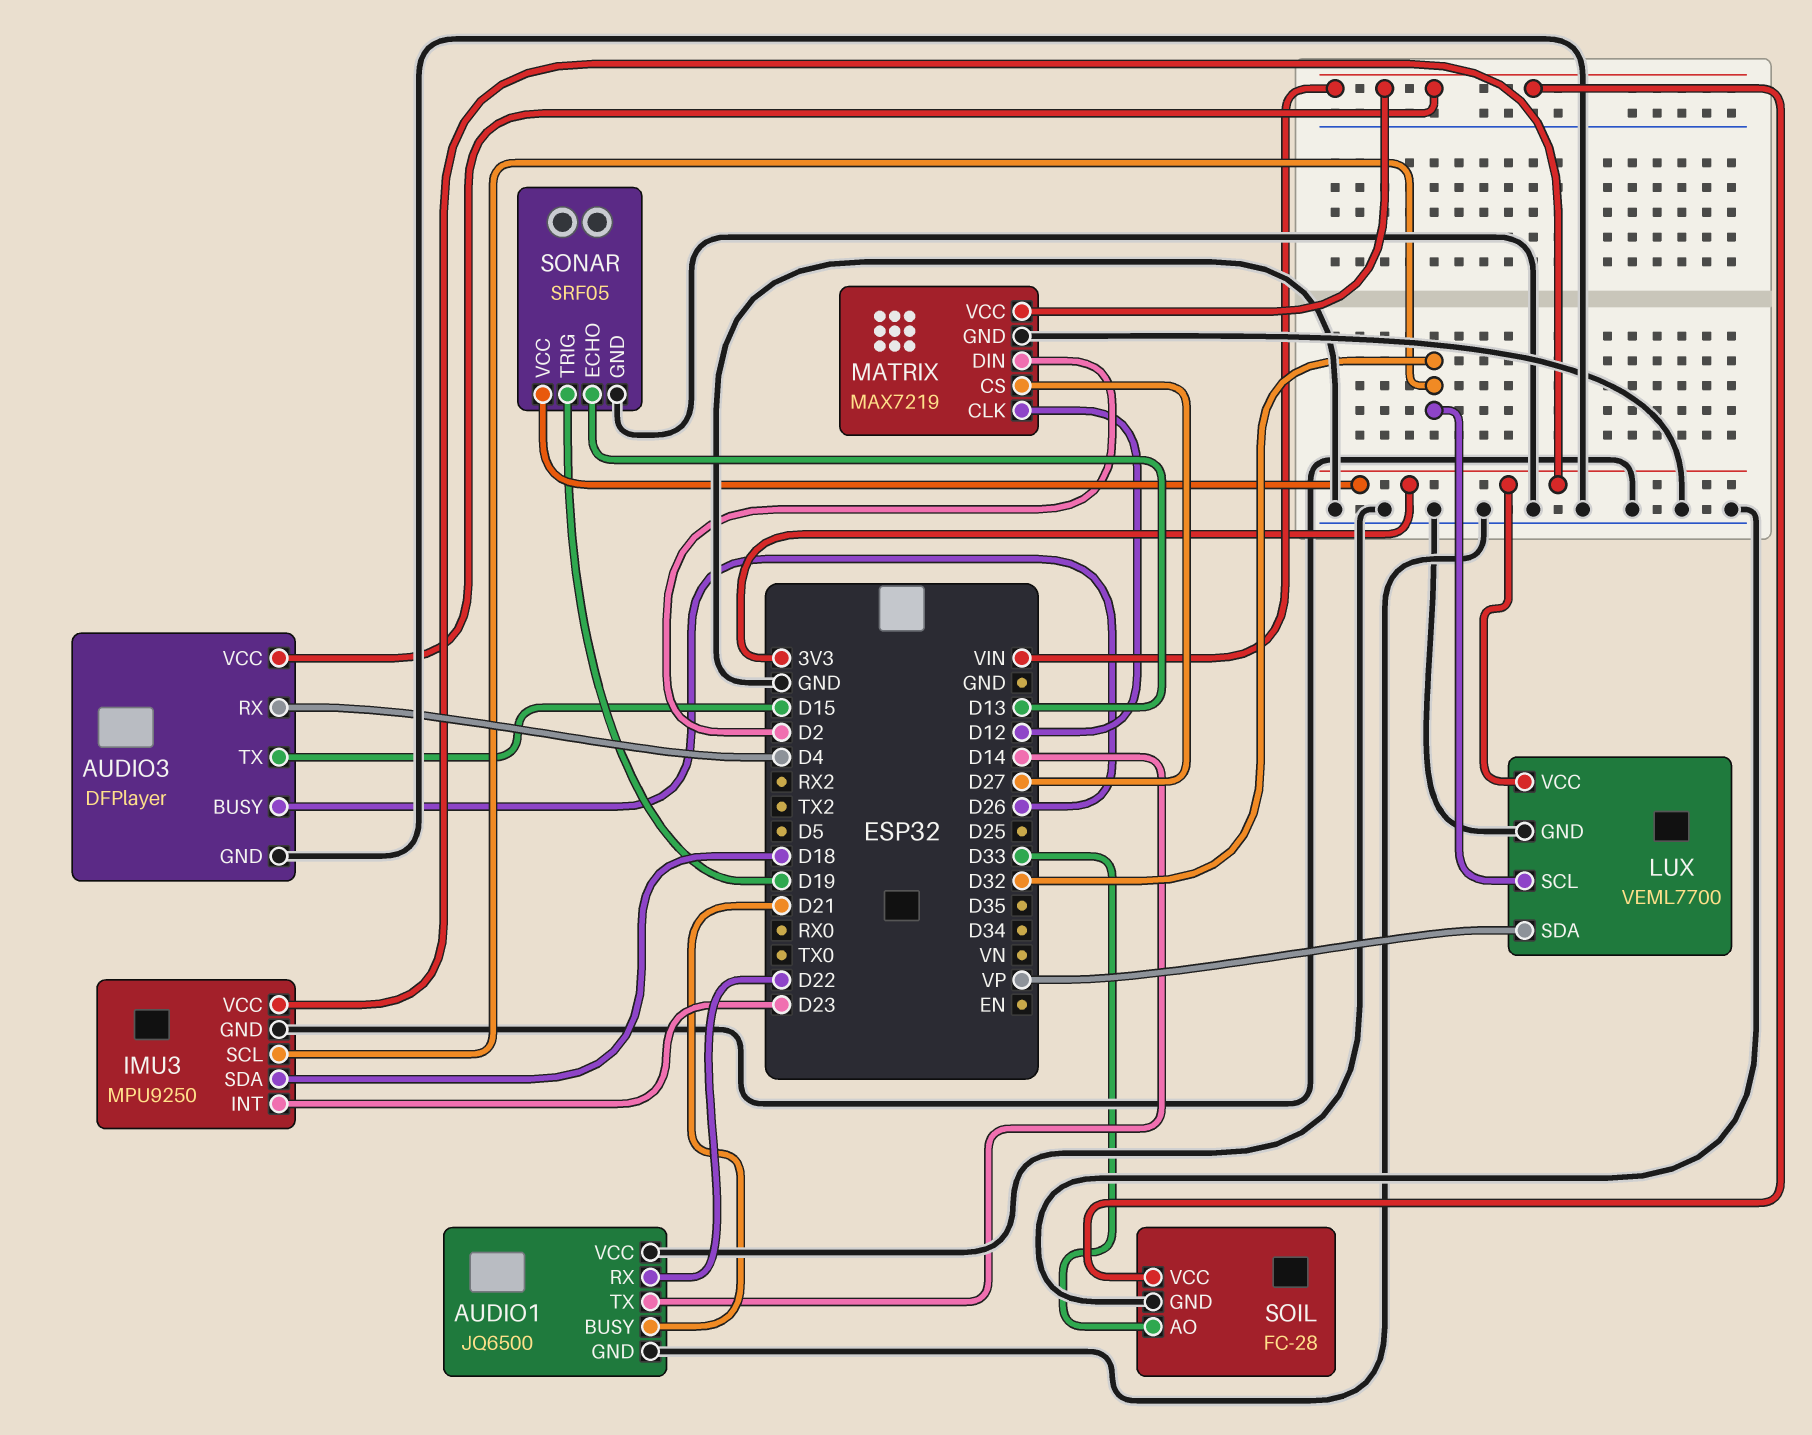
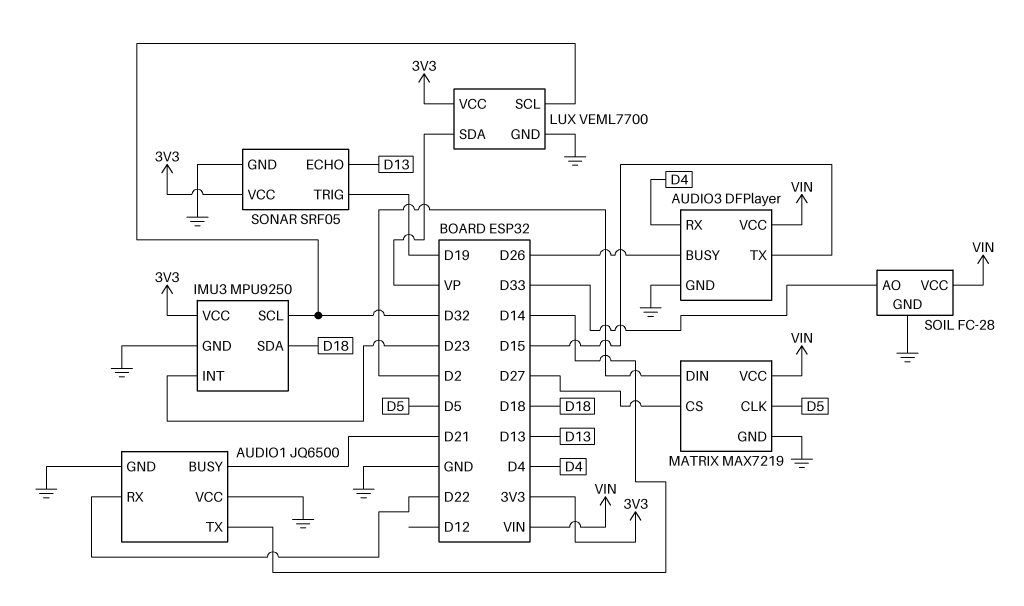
MATRIX pin CLK: D12 -> D5

